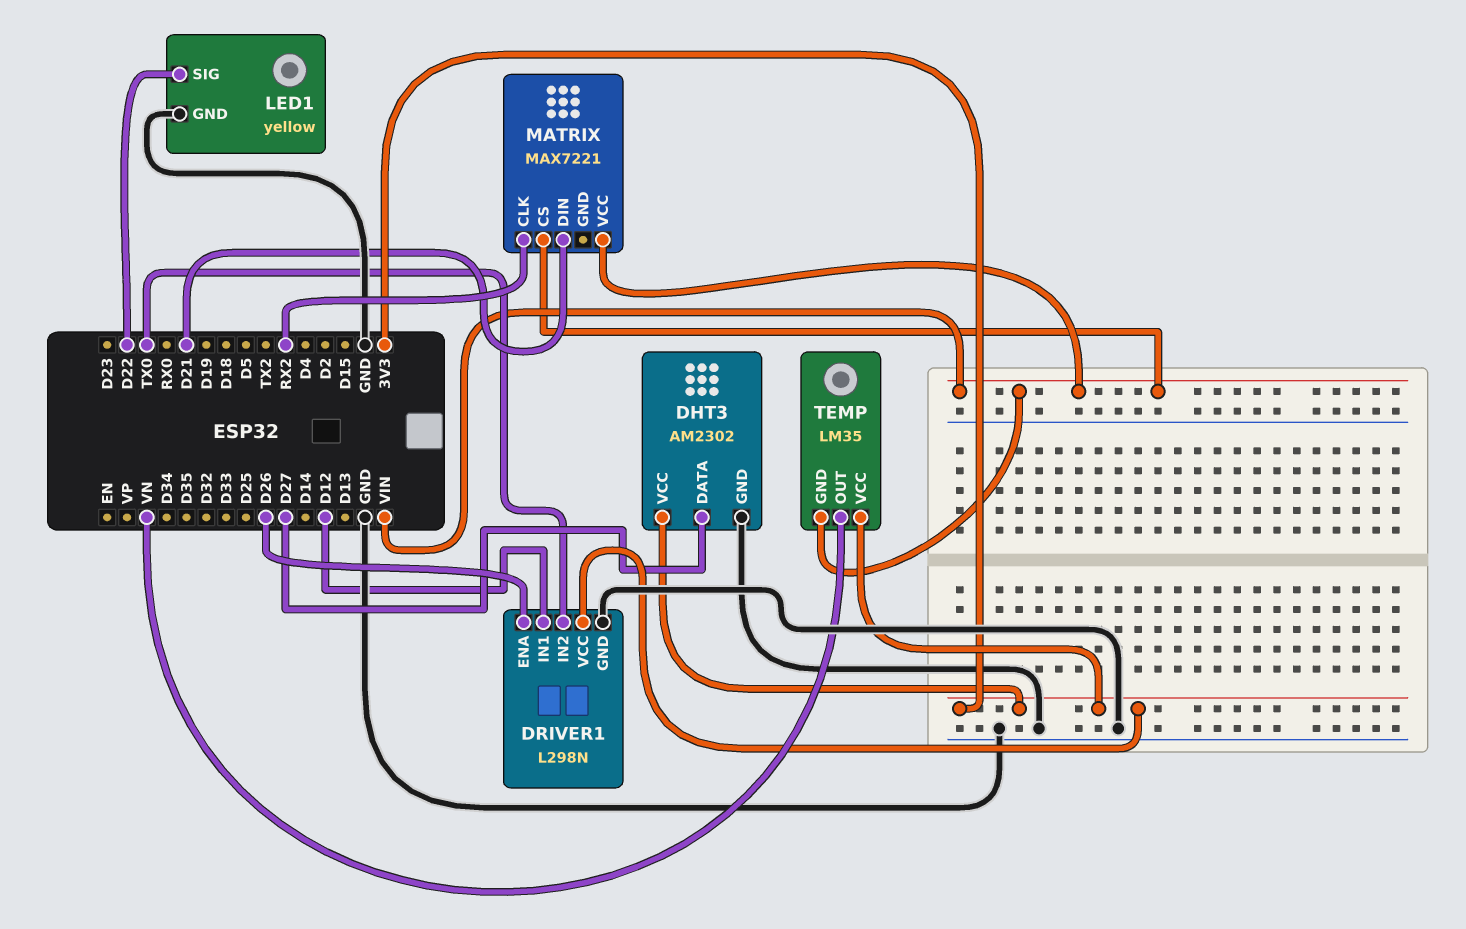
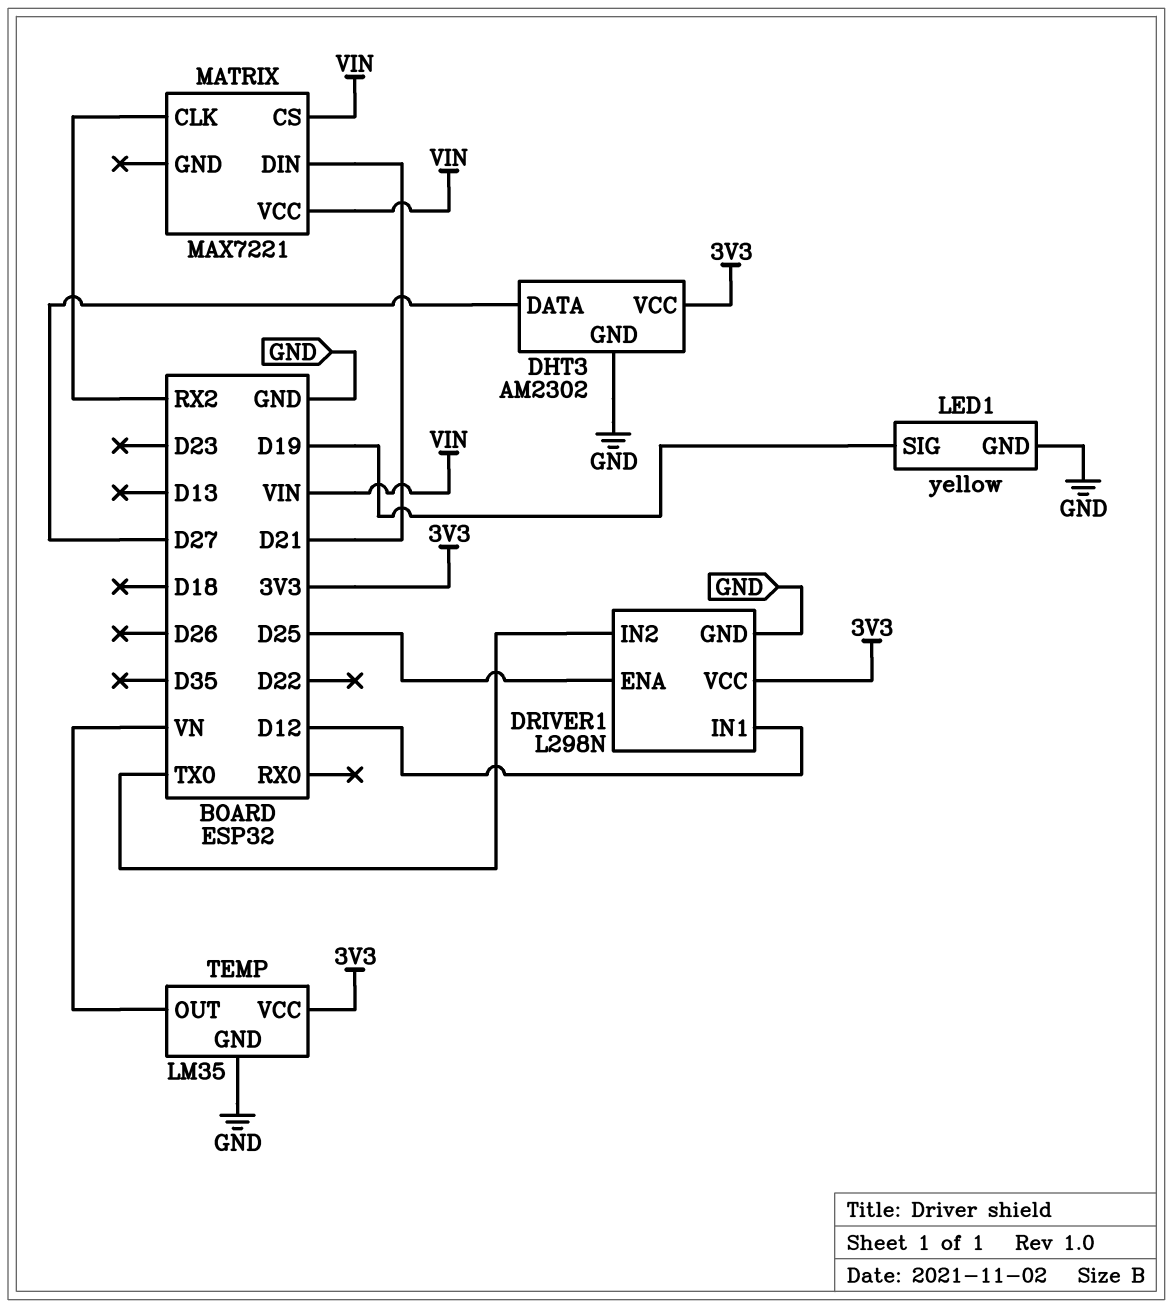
DRIVER1 pin ENA: D26 -> D25
LED1 pin SIG: D22 -> D19
TEMP pin GND: VIN -> GND

